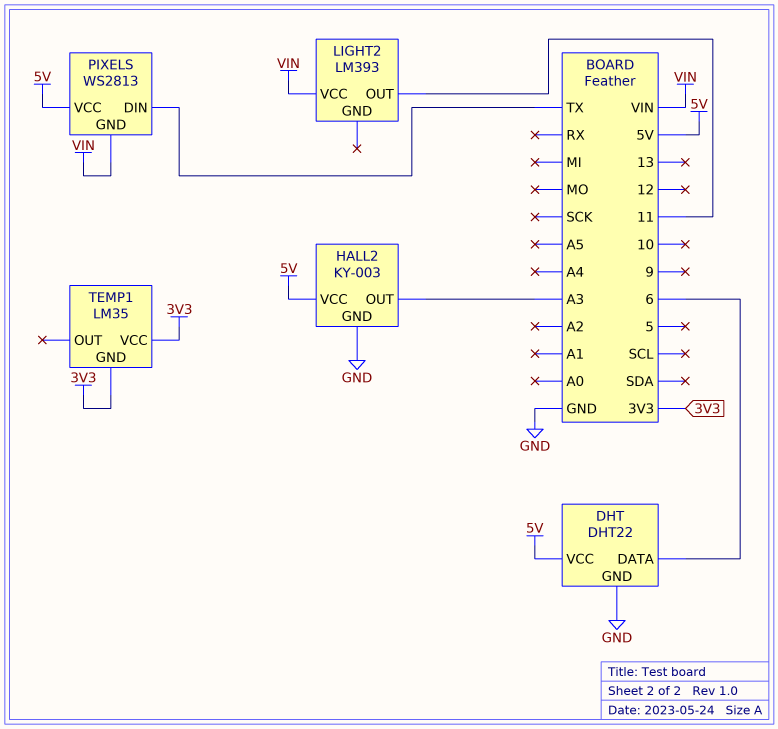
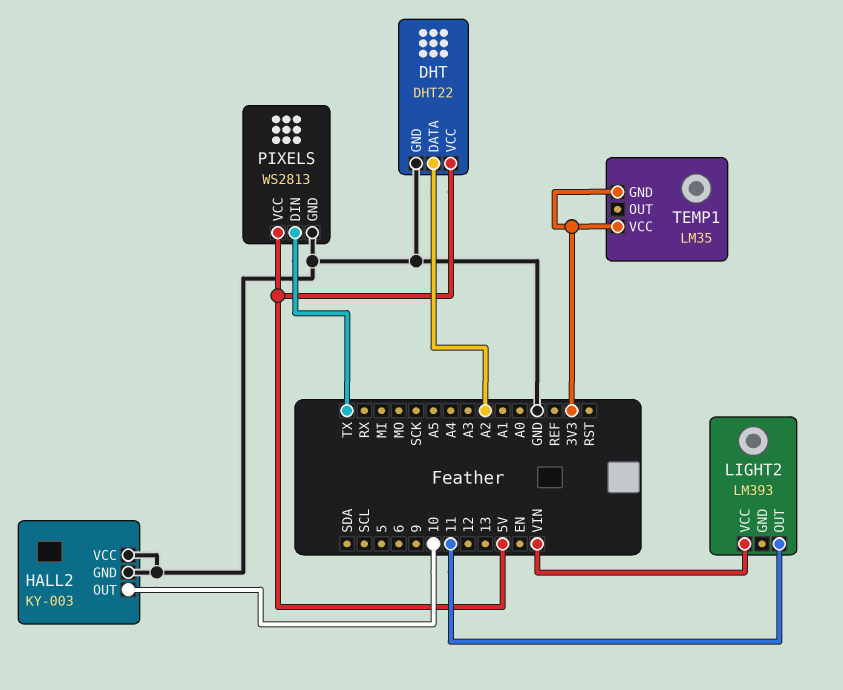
DHT pin DATA: 6 -> A2
HALL2 pin OUT: A3 -> 10
HALL2 pin VCC: 5V -> GND
PIXELS pin GND: VIN -> GND

